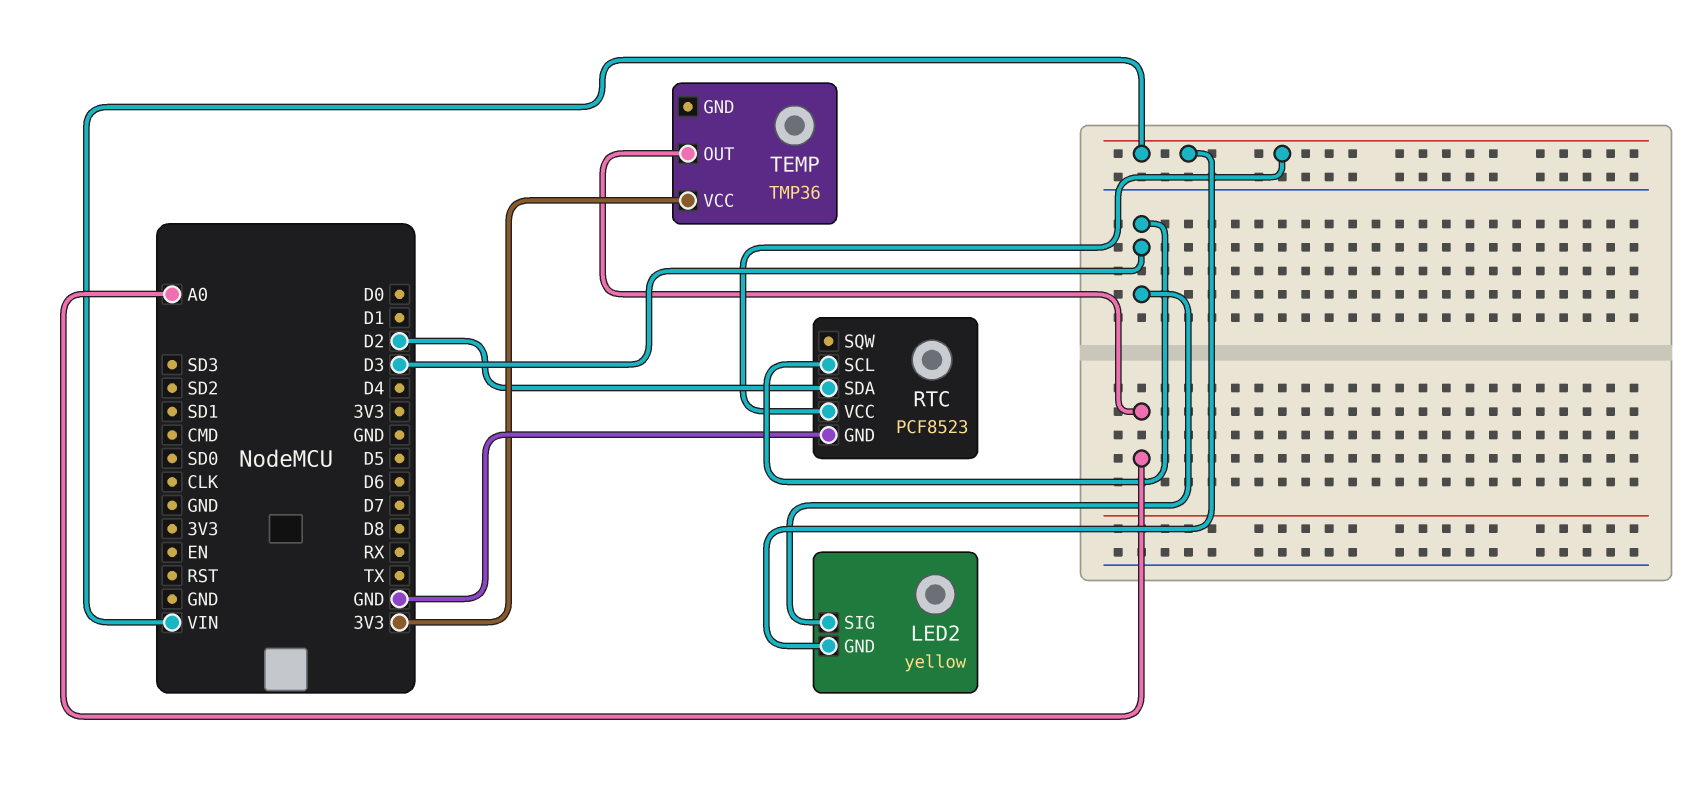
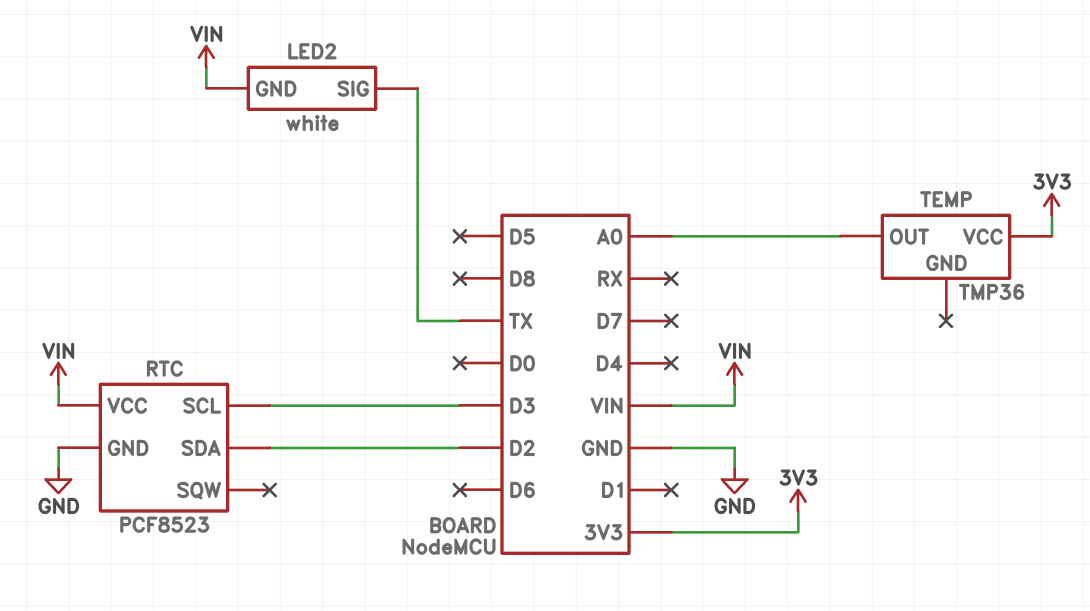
LED2: yellow -> white
LED2 pin SIG: D3 -> TX

